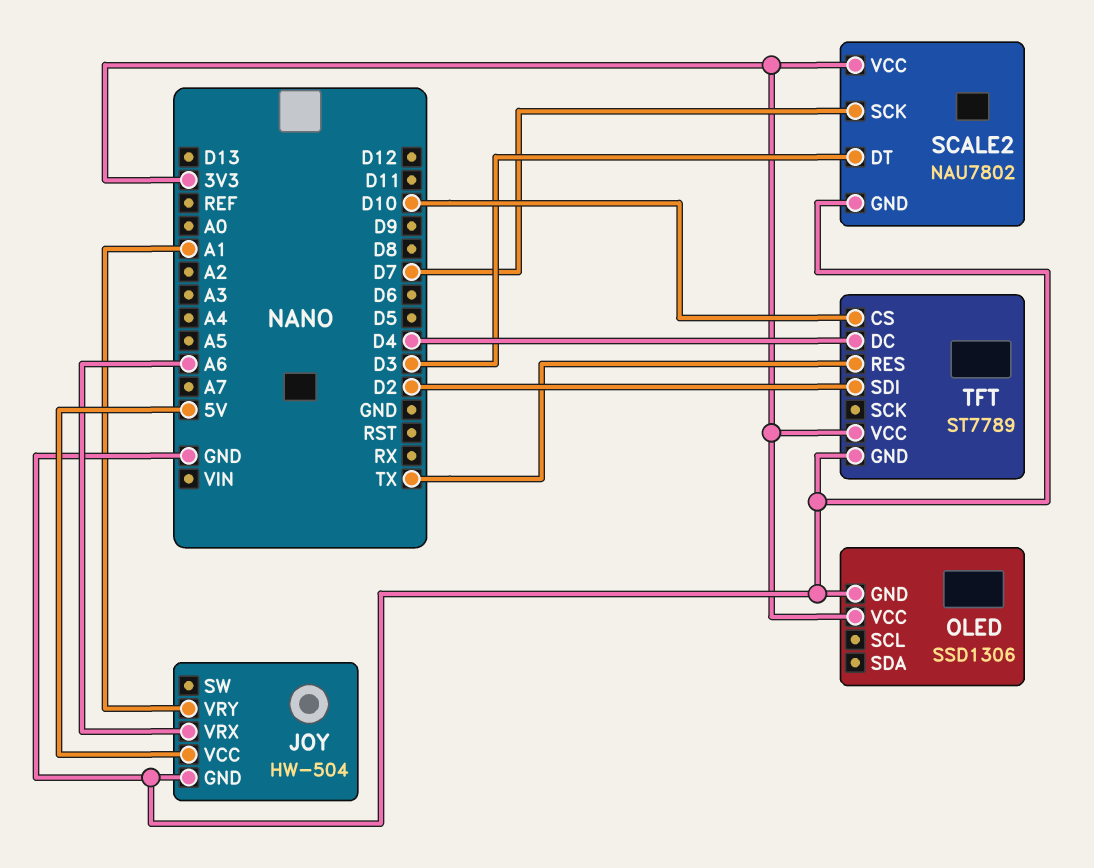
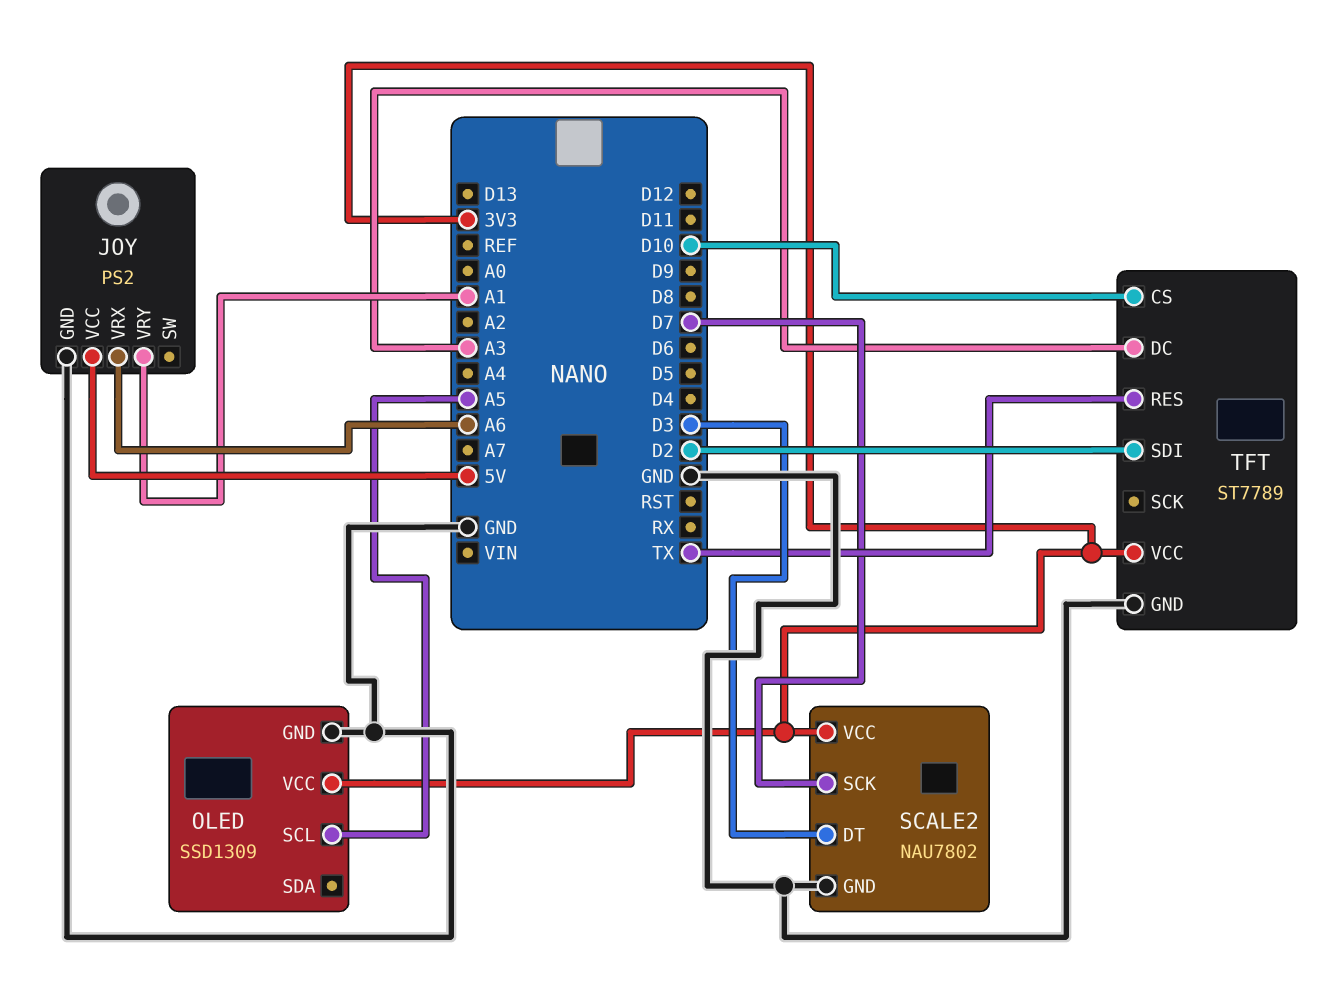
JOY: HW-504 -> PS2
OLED: SSD1306 -> SSD1309
OLED pin SCL: none -> A5
TFT pin DC: D4 -> A3

